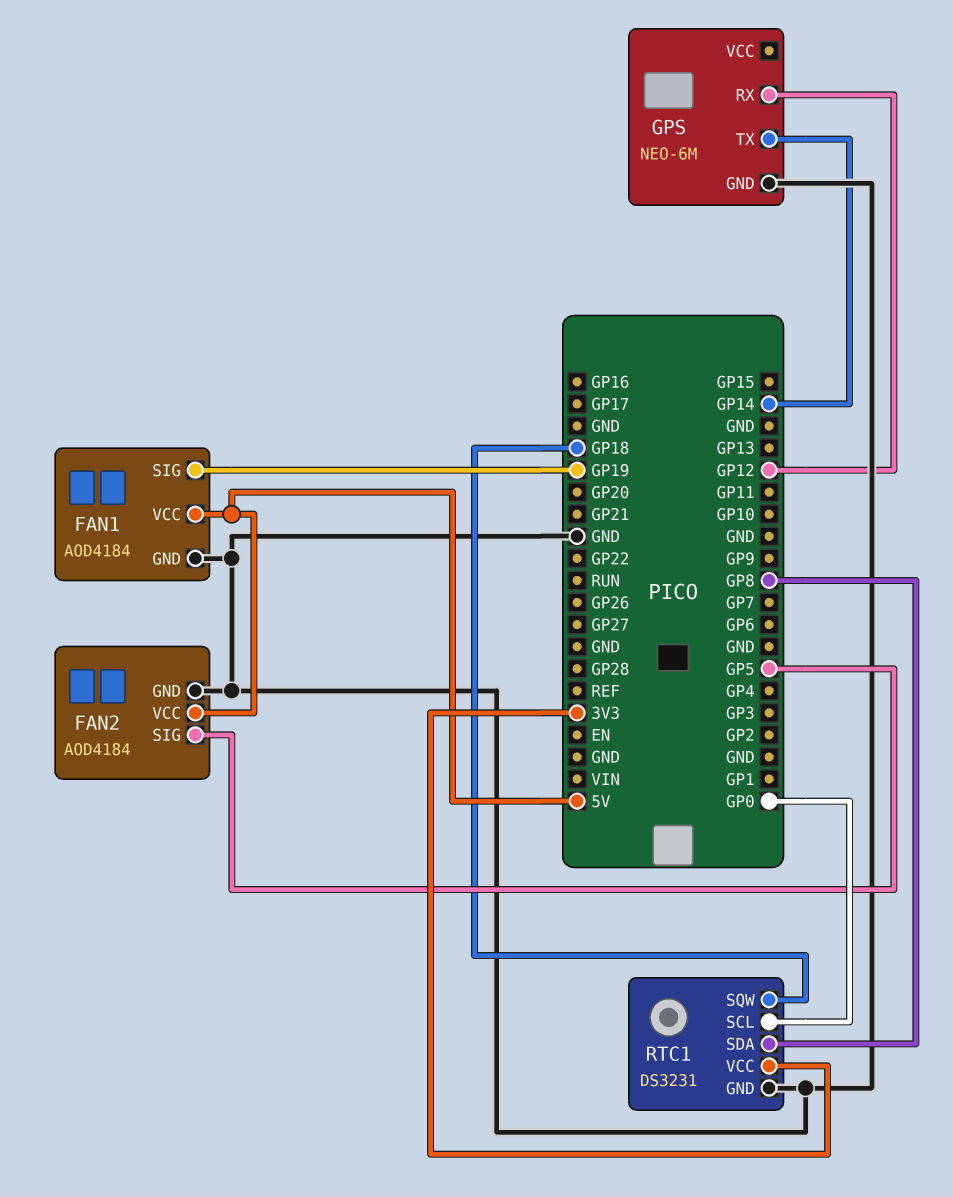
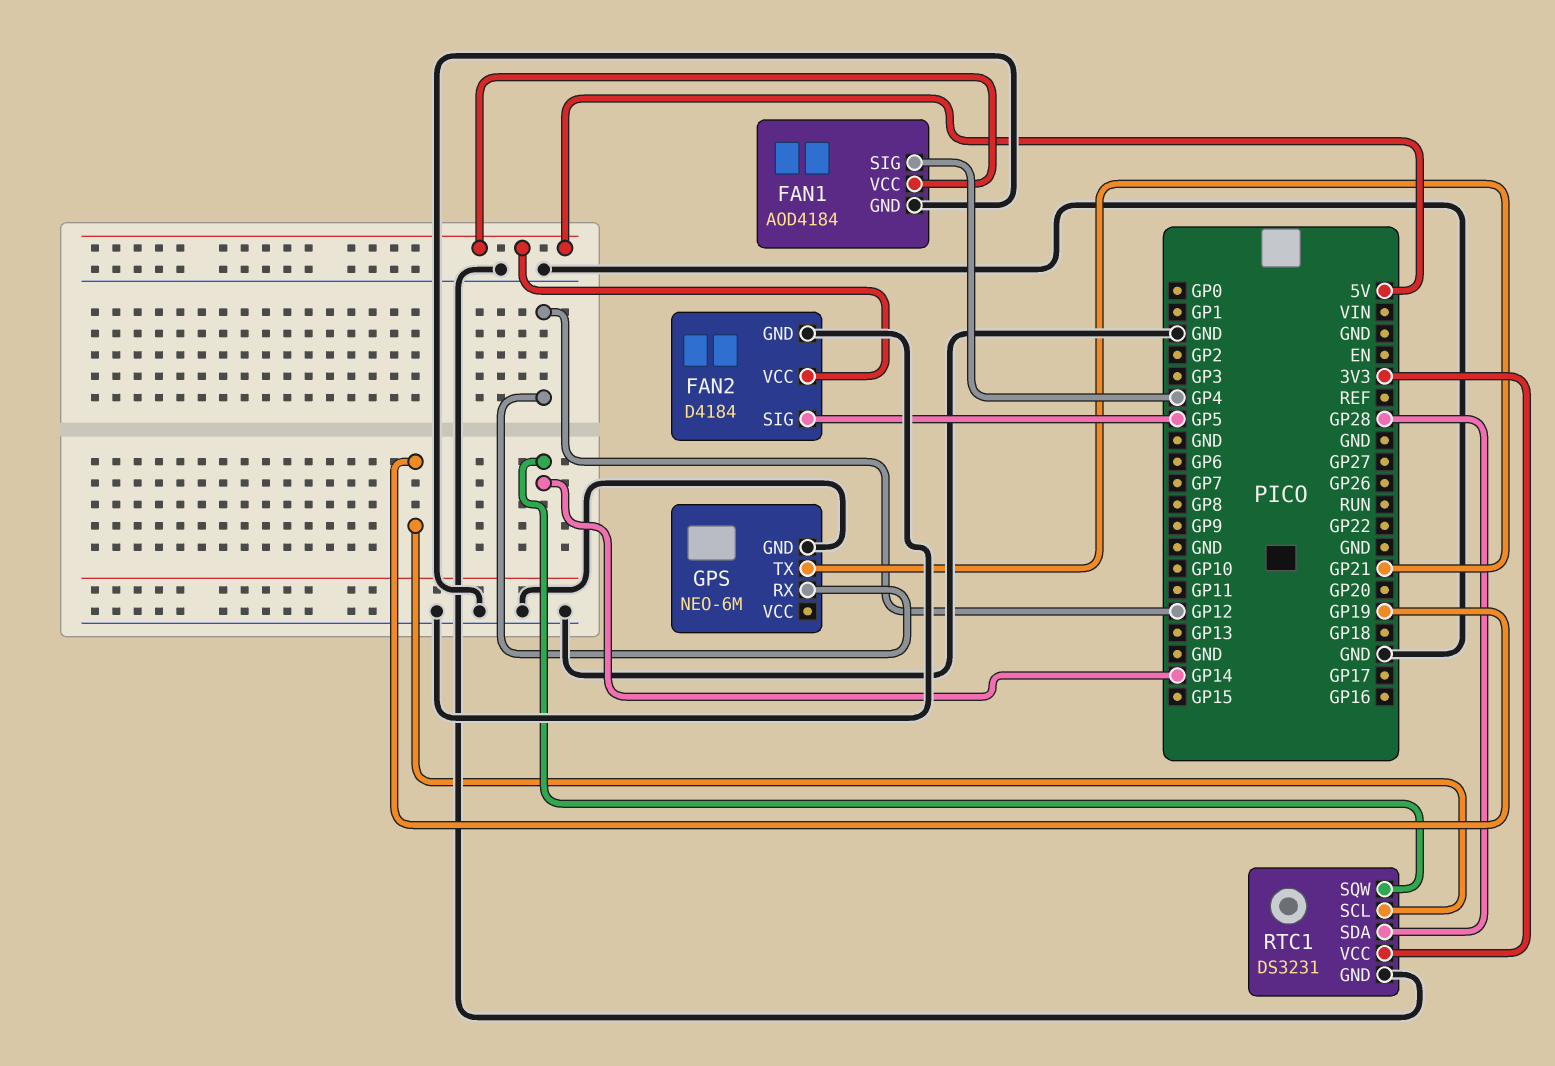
FAN1 pin SIG: GP19 -> GP4
FAN2: AOD4184 -> D4184
GPS pin TX: GP14 -> GP21
RTC1 pin SCL: GP0 -> GP19
RTC1 pin SDA: GP8 -> GP28
RTC1 pin SQW: GP18 -> GP14

